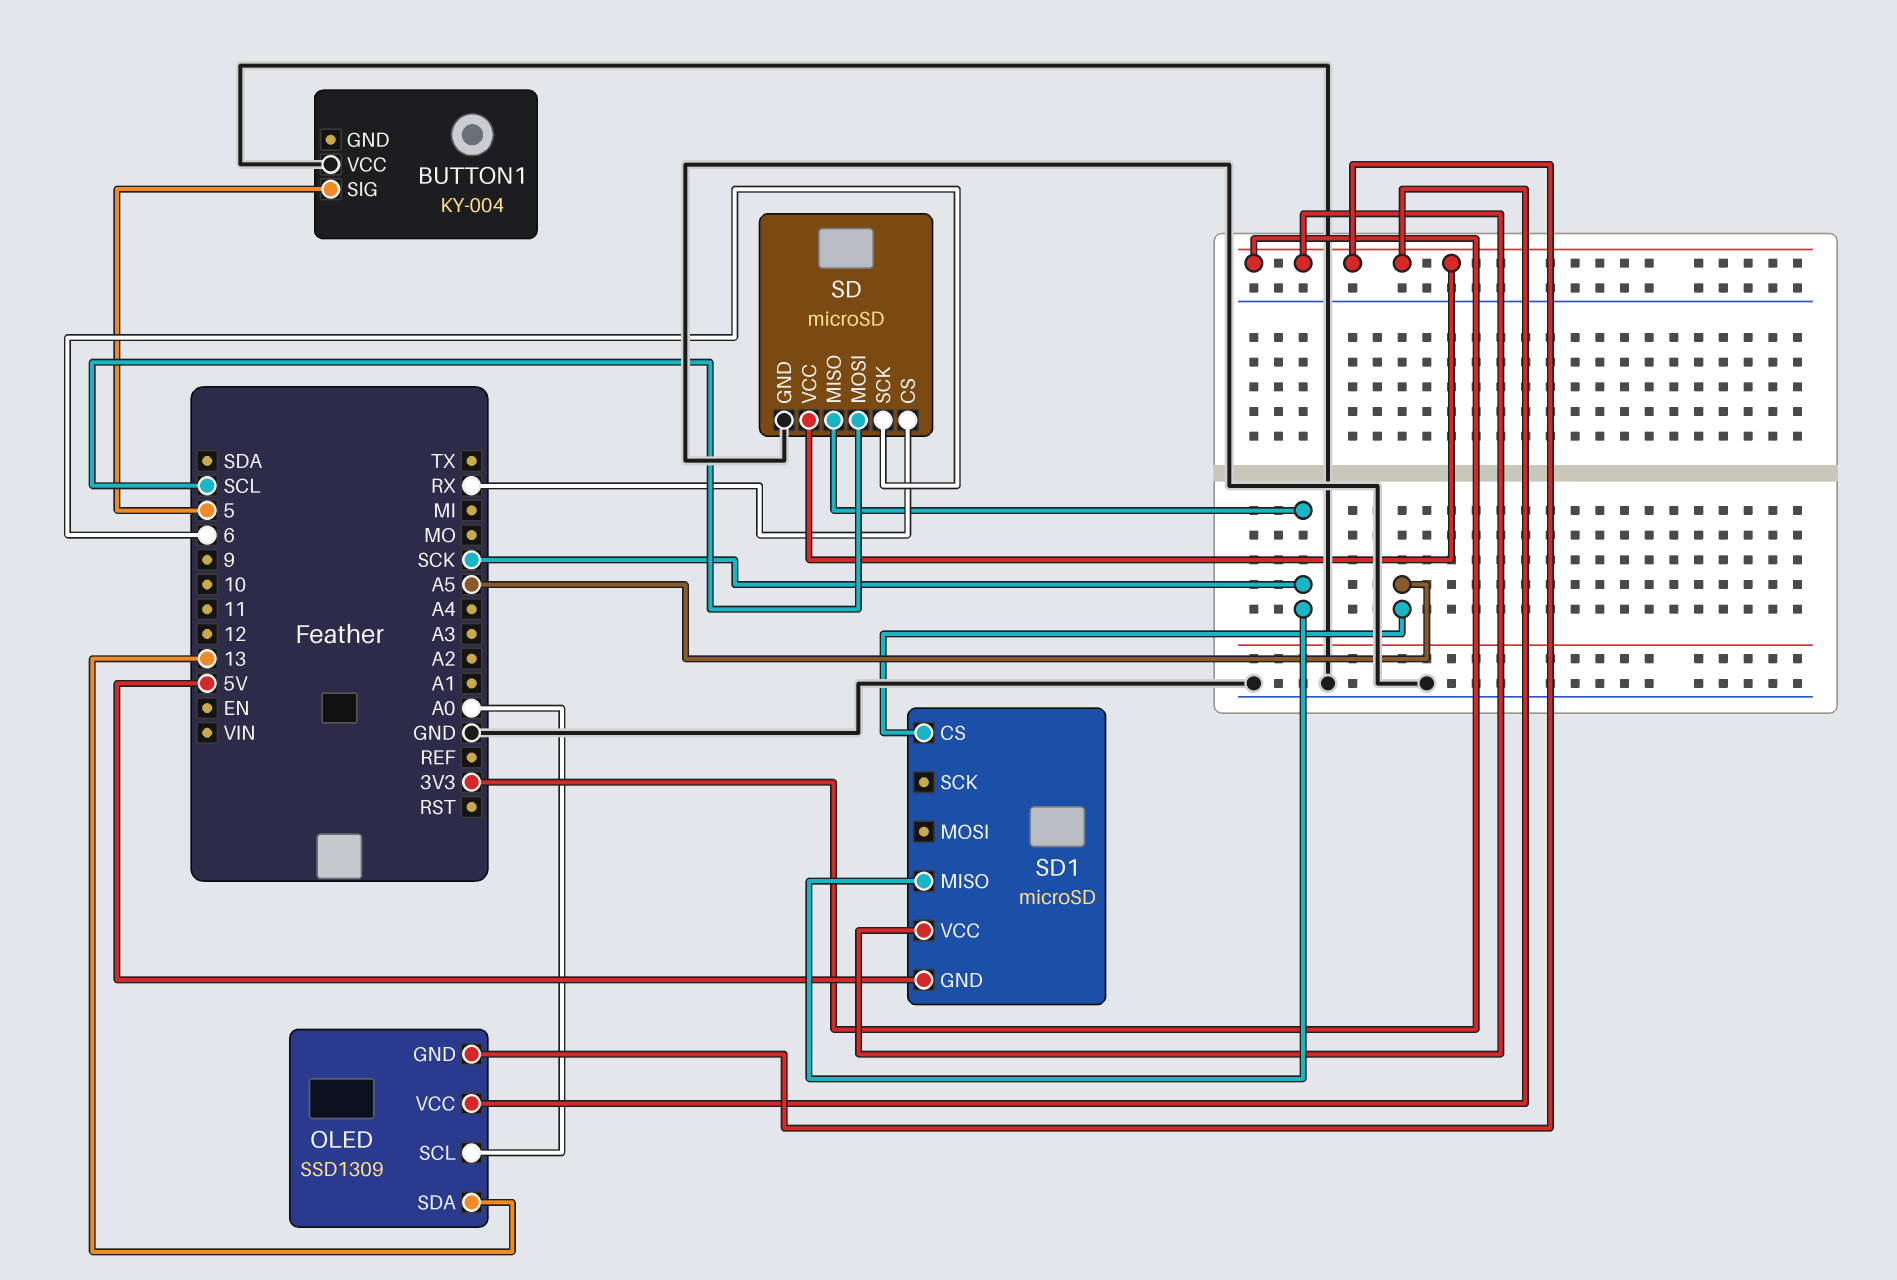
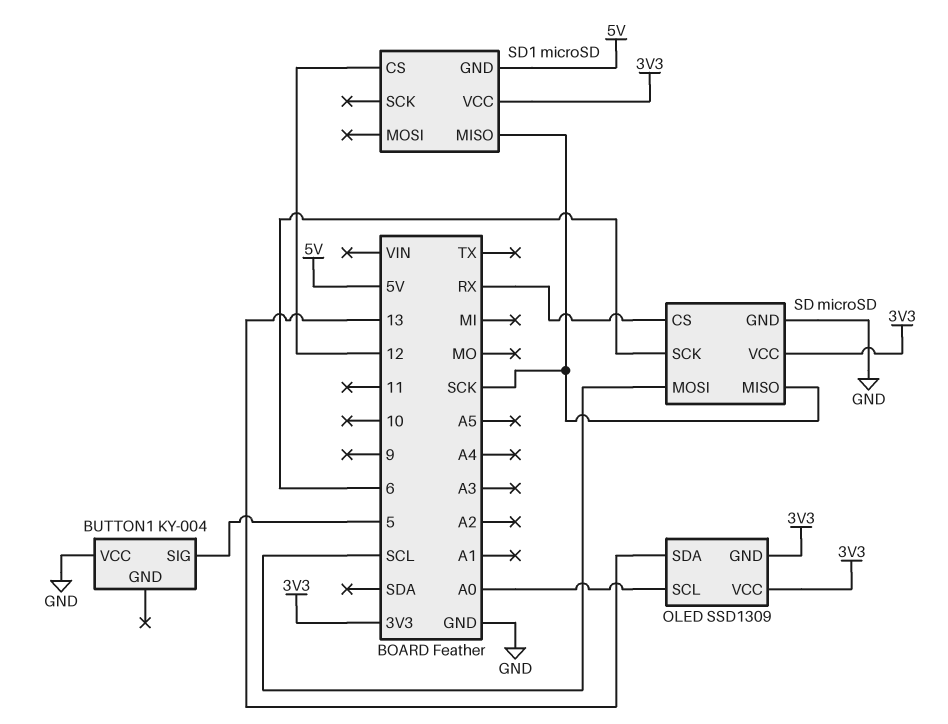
SD1 pin CS: A5 -> 12

